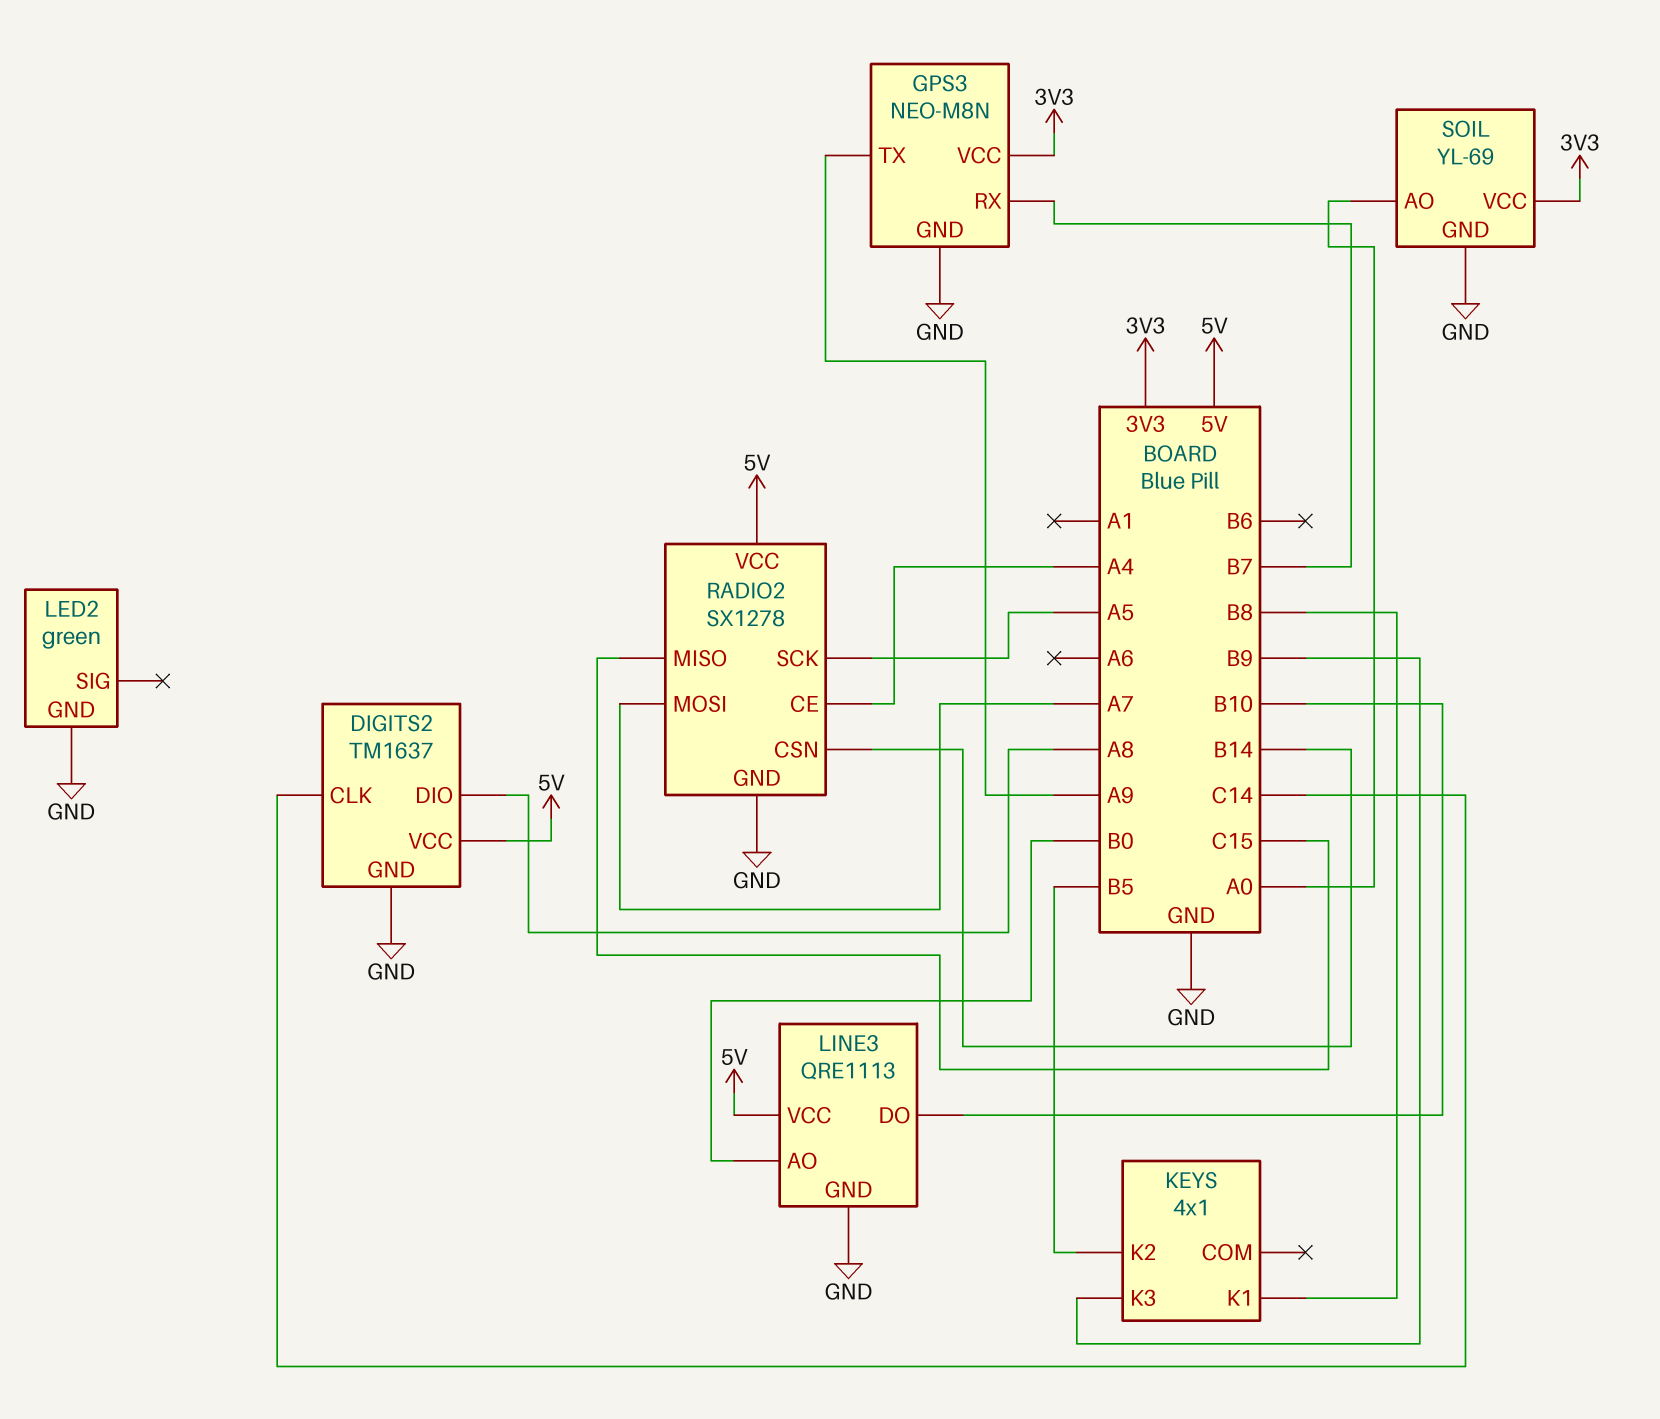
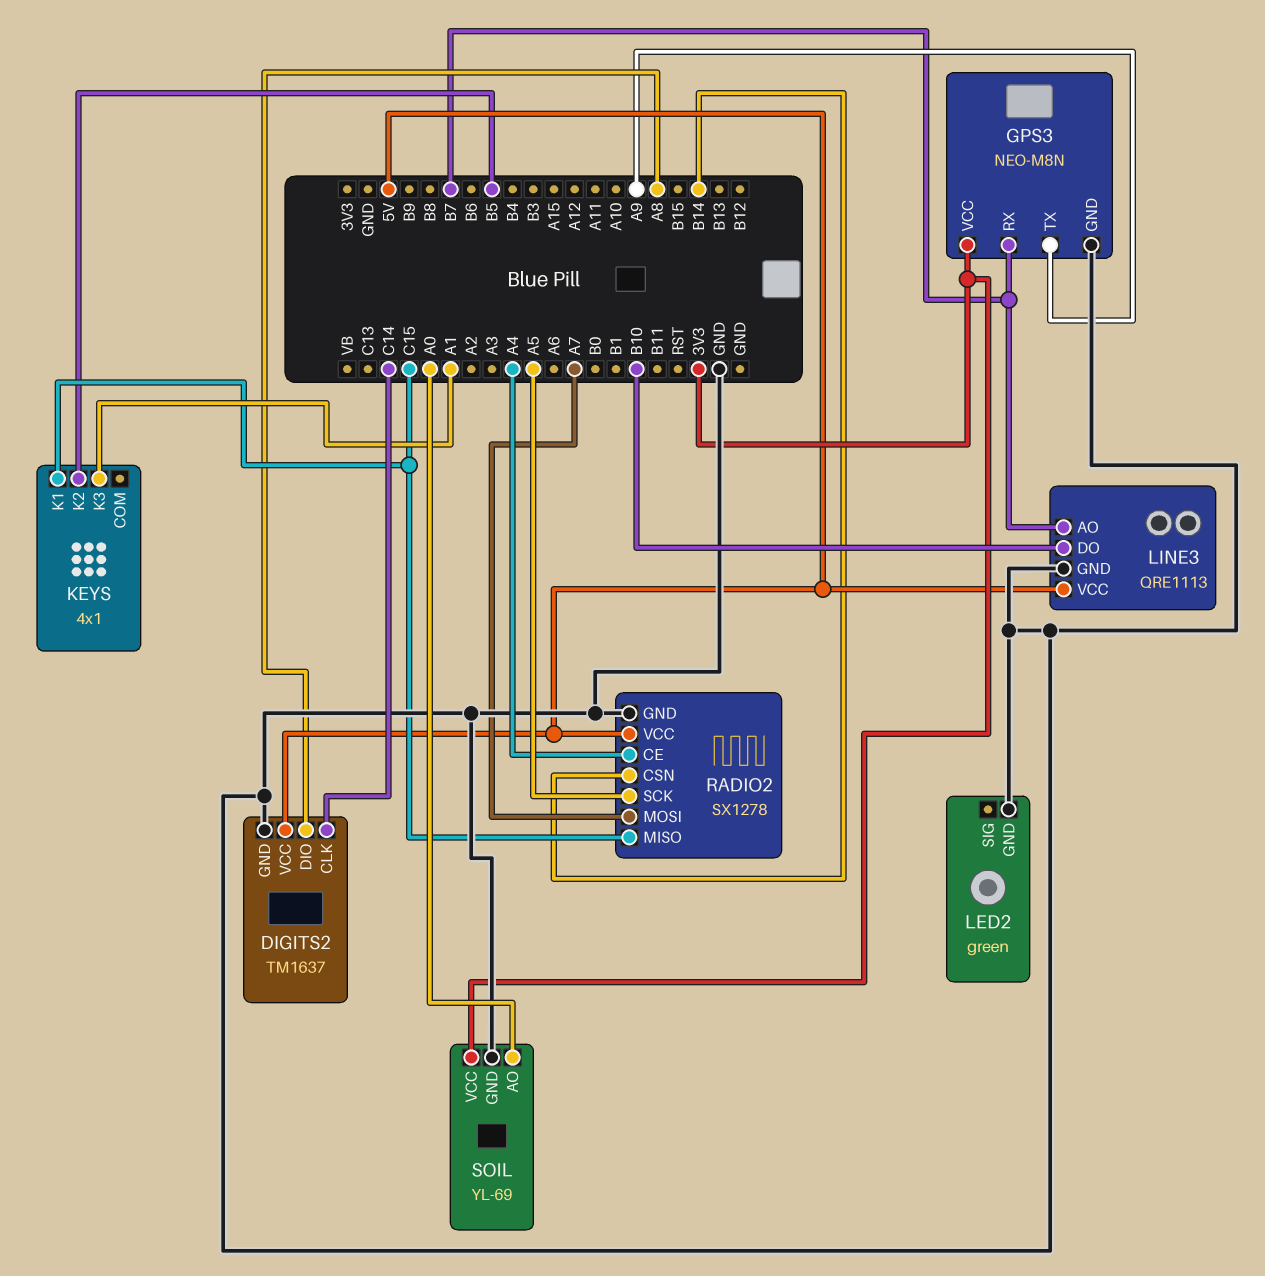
KEYS pin K1: B8 -> C15
KEYS pin K3: B9 -> A1
LINE3 pin AO: B0 -> B7

